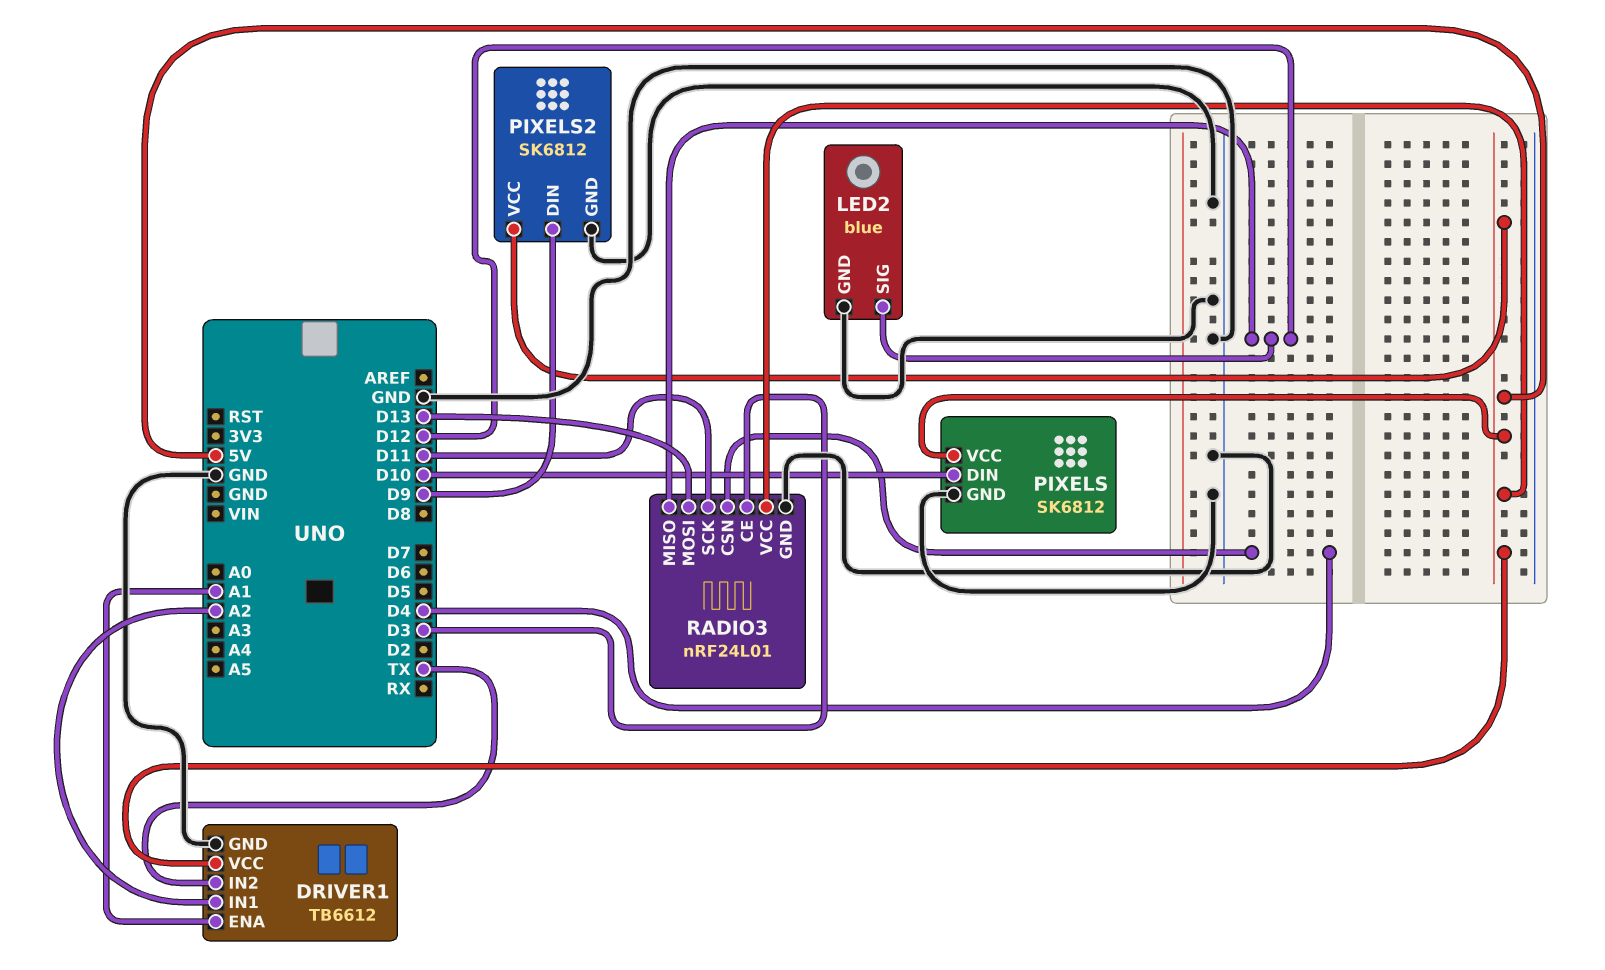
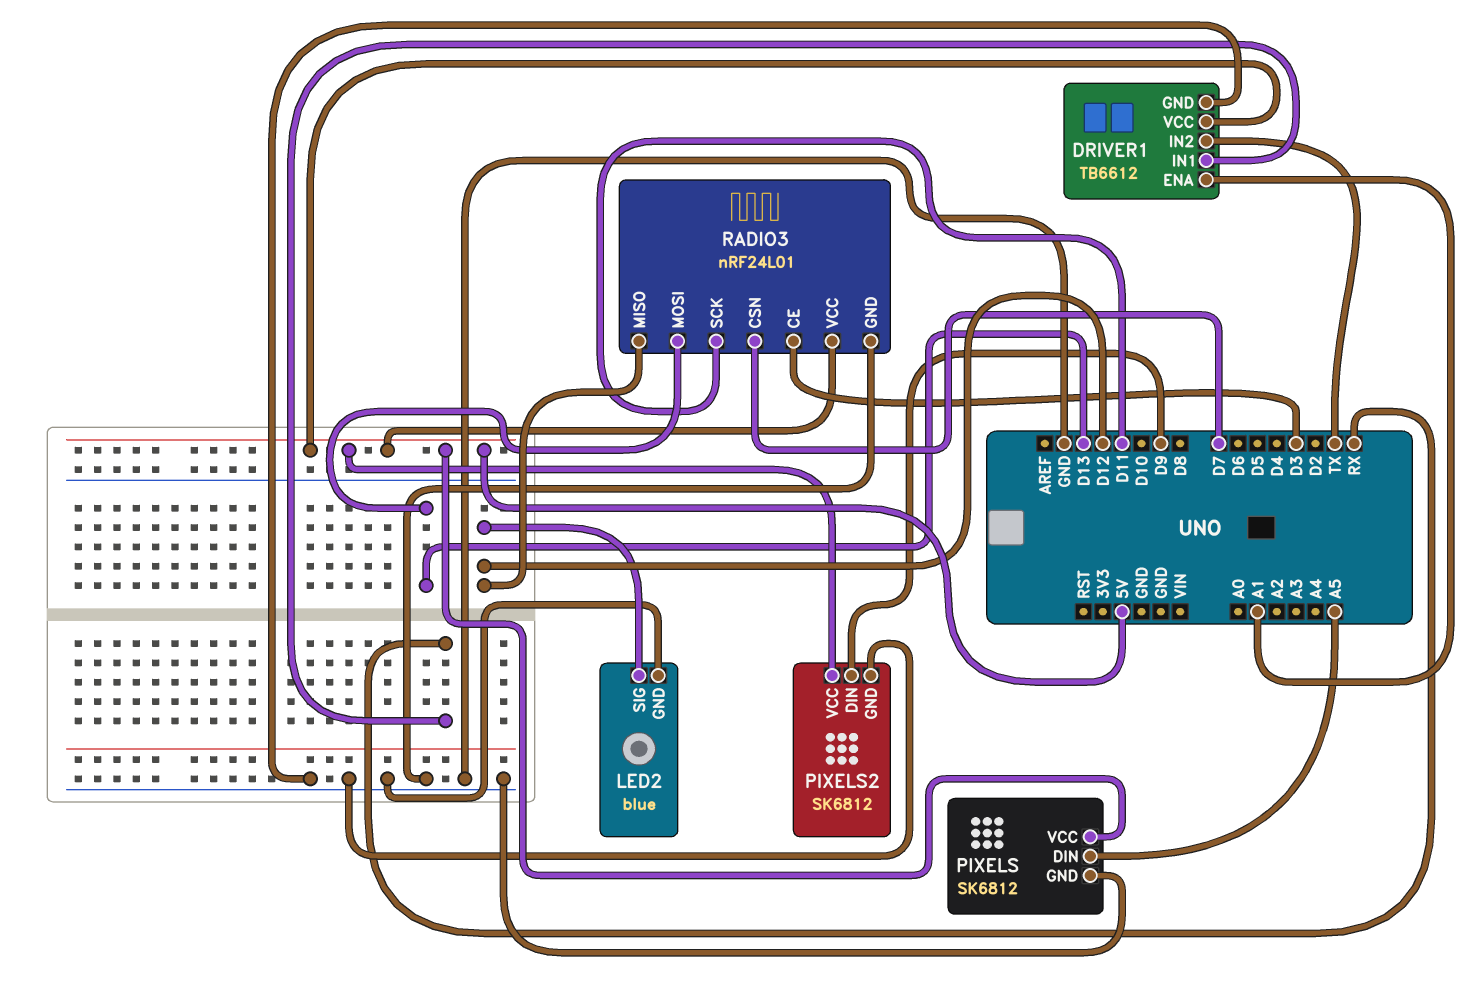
DRIVER1 pin IN1: A2 -> RX
PIXELS pin DIN: D10 -> A5
RADIO3 pin CSN: D4 -> D7

